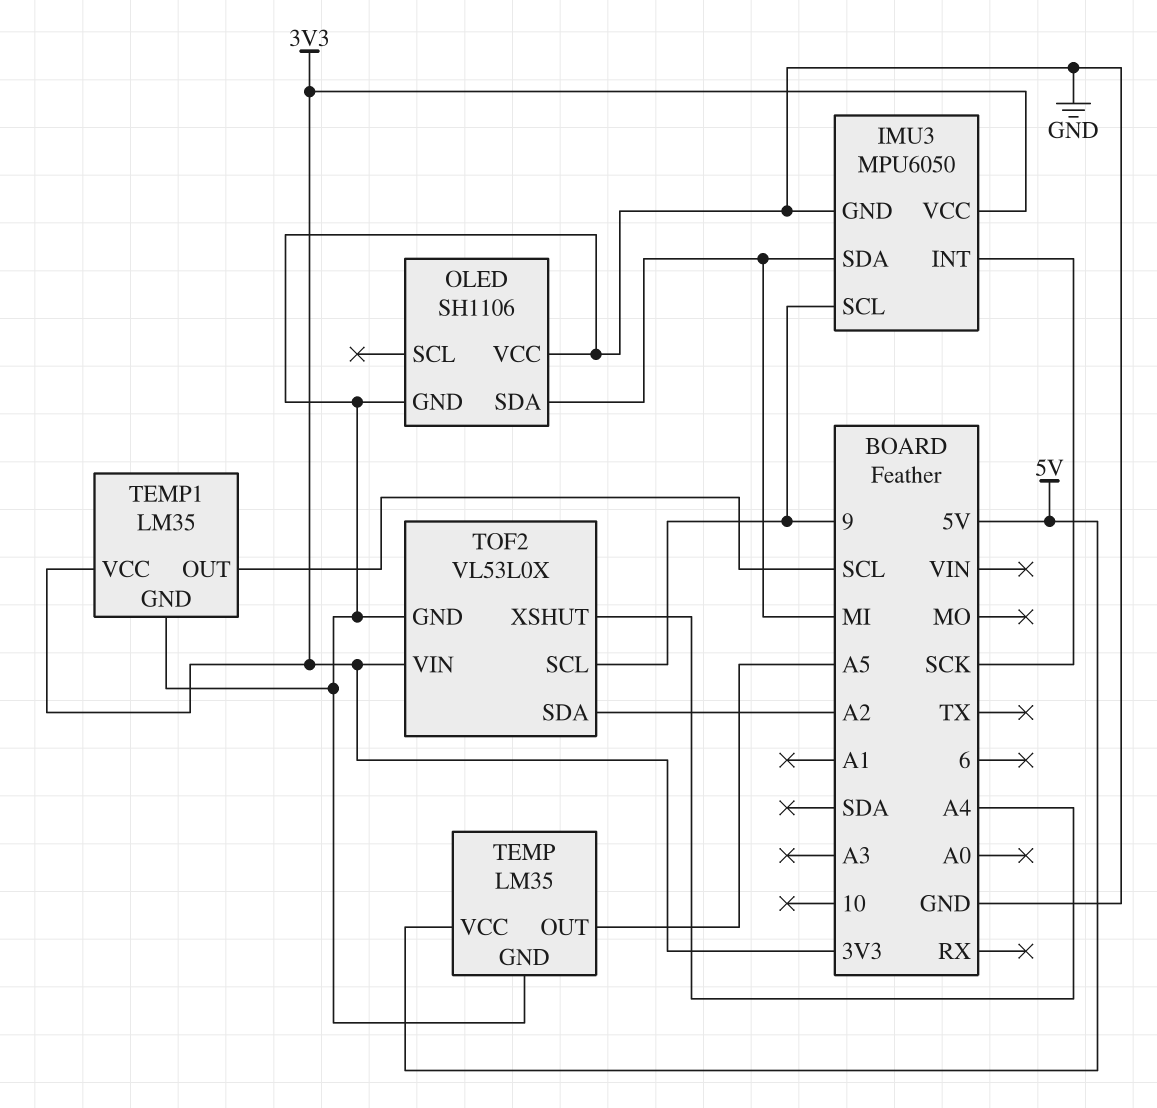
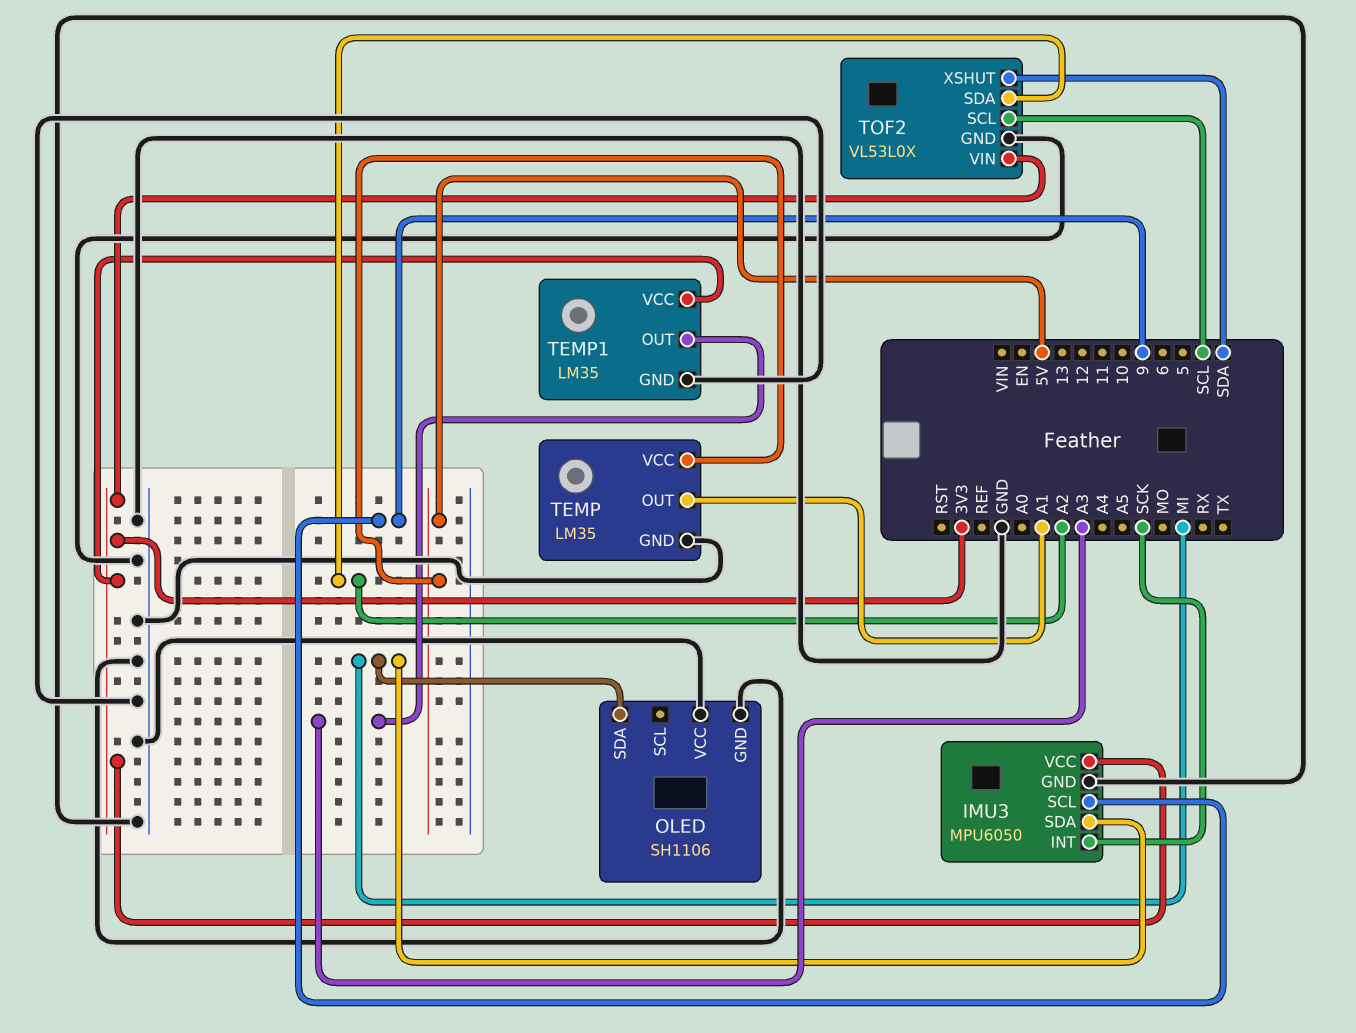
TEMP pin OUT: A5 -> A1
TEMP1 pin OUT: SCL -> A3
TOF2 pin SCL: 9 -> SCL
TOF2 pin XSHUT: A4 -> SDA

